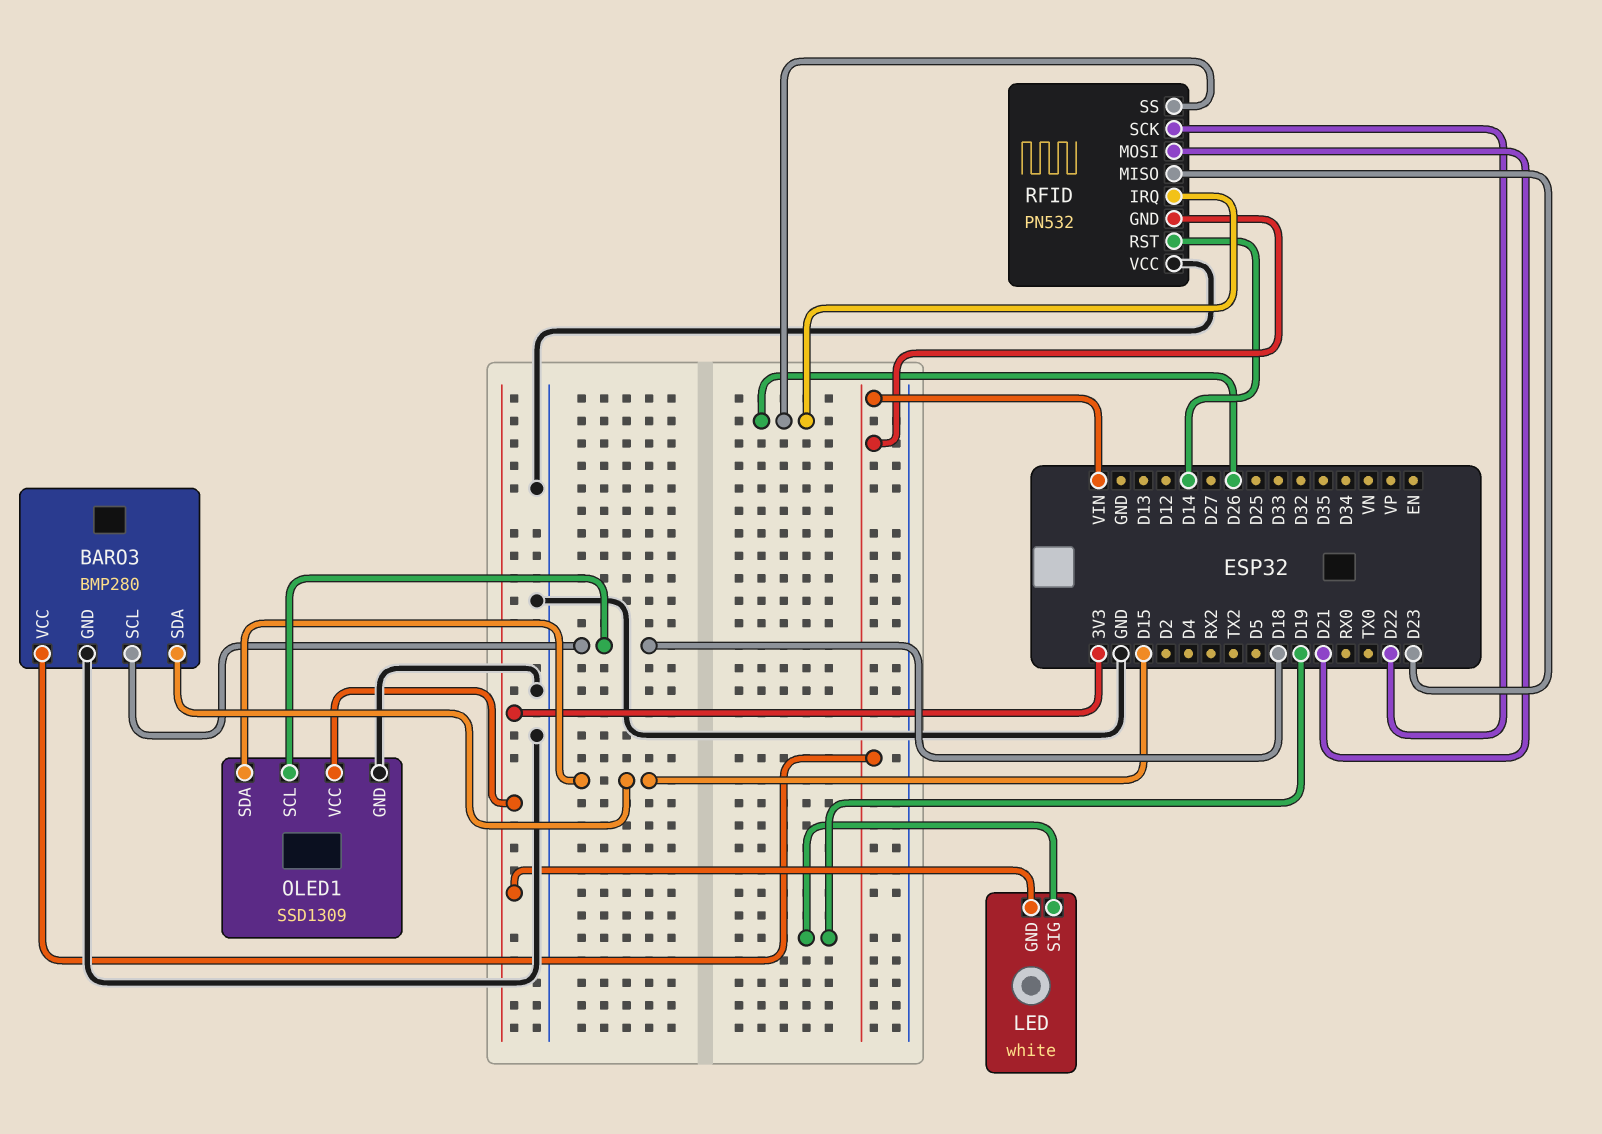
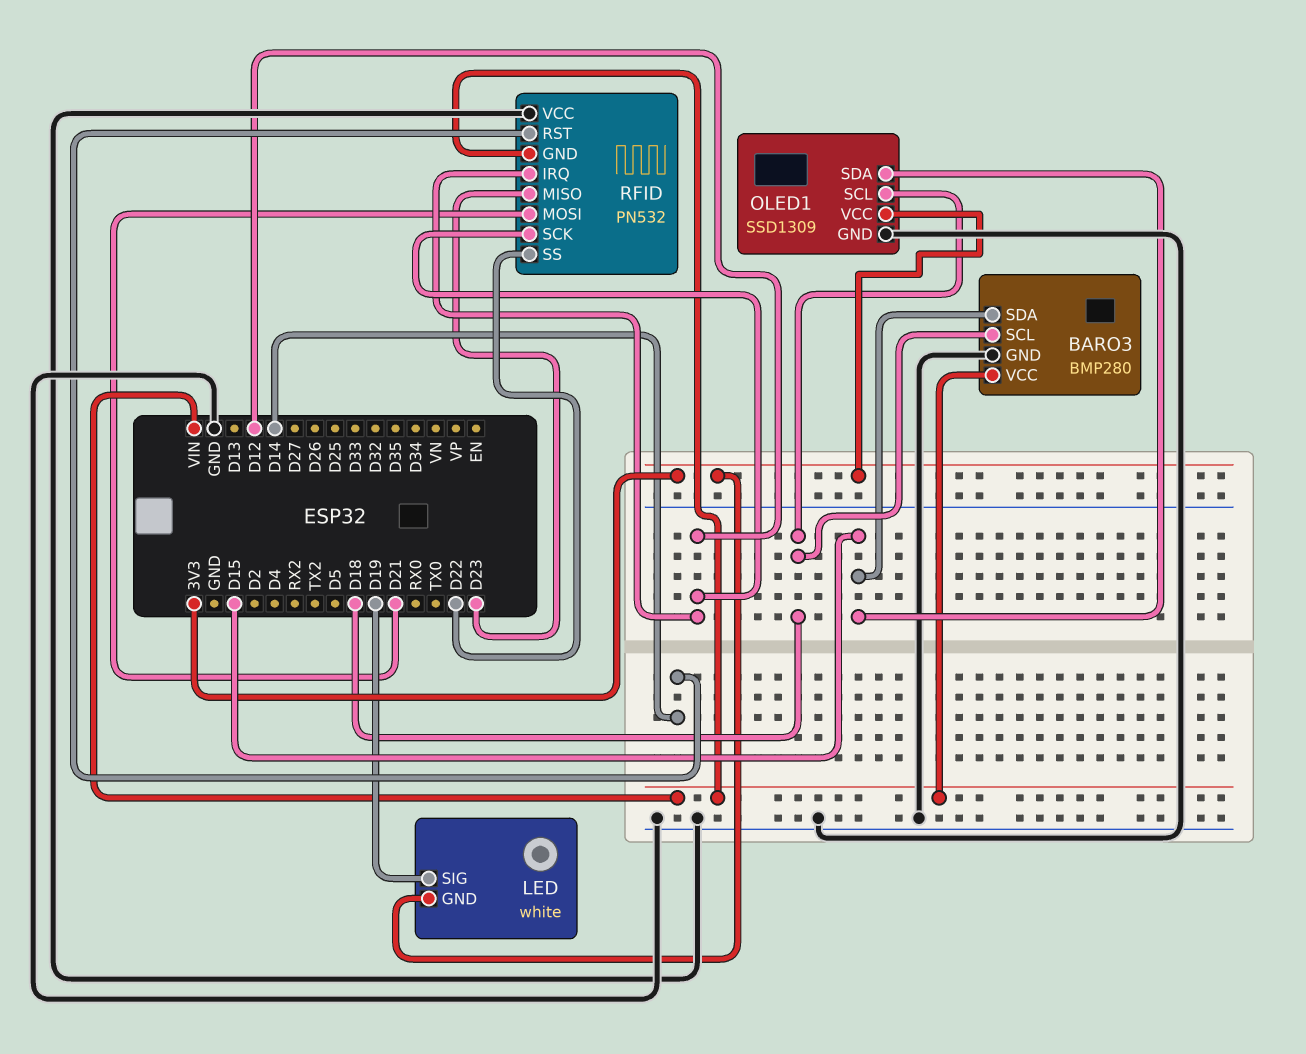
RFID pin IRQ: D26 -> D12
RFID pin SCK: D22 -> D12
RFID pin SS: D26 -> D22

